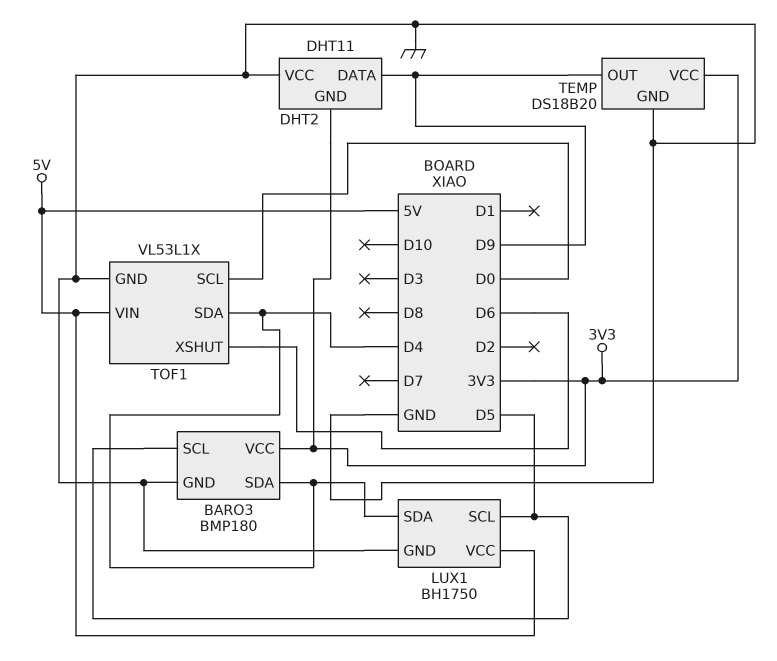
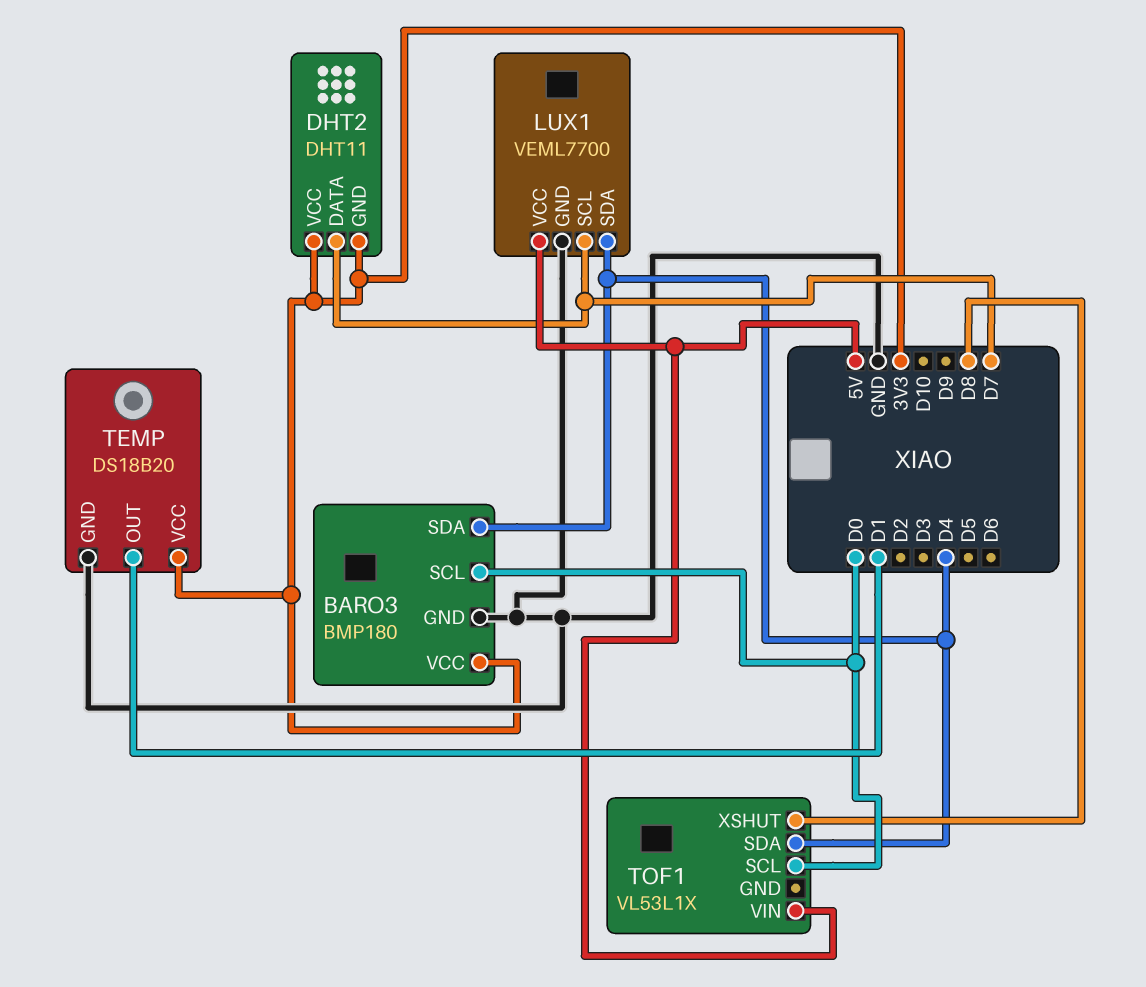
BARO3 pin SCL: D5 -> D0
DHT2 pin DATA: D9 -> D7
DHT2 pin VCC: GND -> 3V3
LUX1: BH1750 -> VEML7700
LUX1 pin SCL: D5 -> D7
TEMP pin OUT: D9 -> D1
TOF1 pin GND: GND -> none
TOF1 pin XSHUT: D6 -> D8

